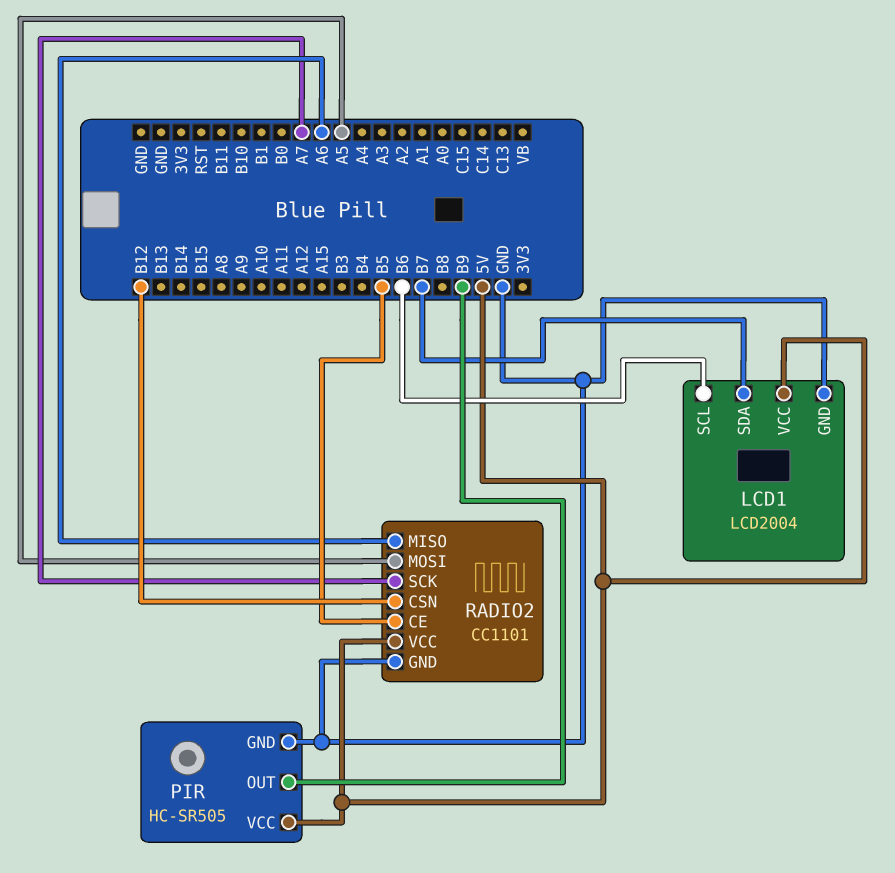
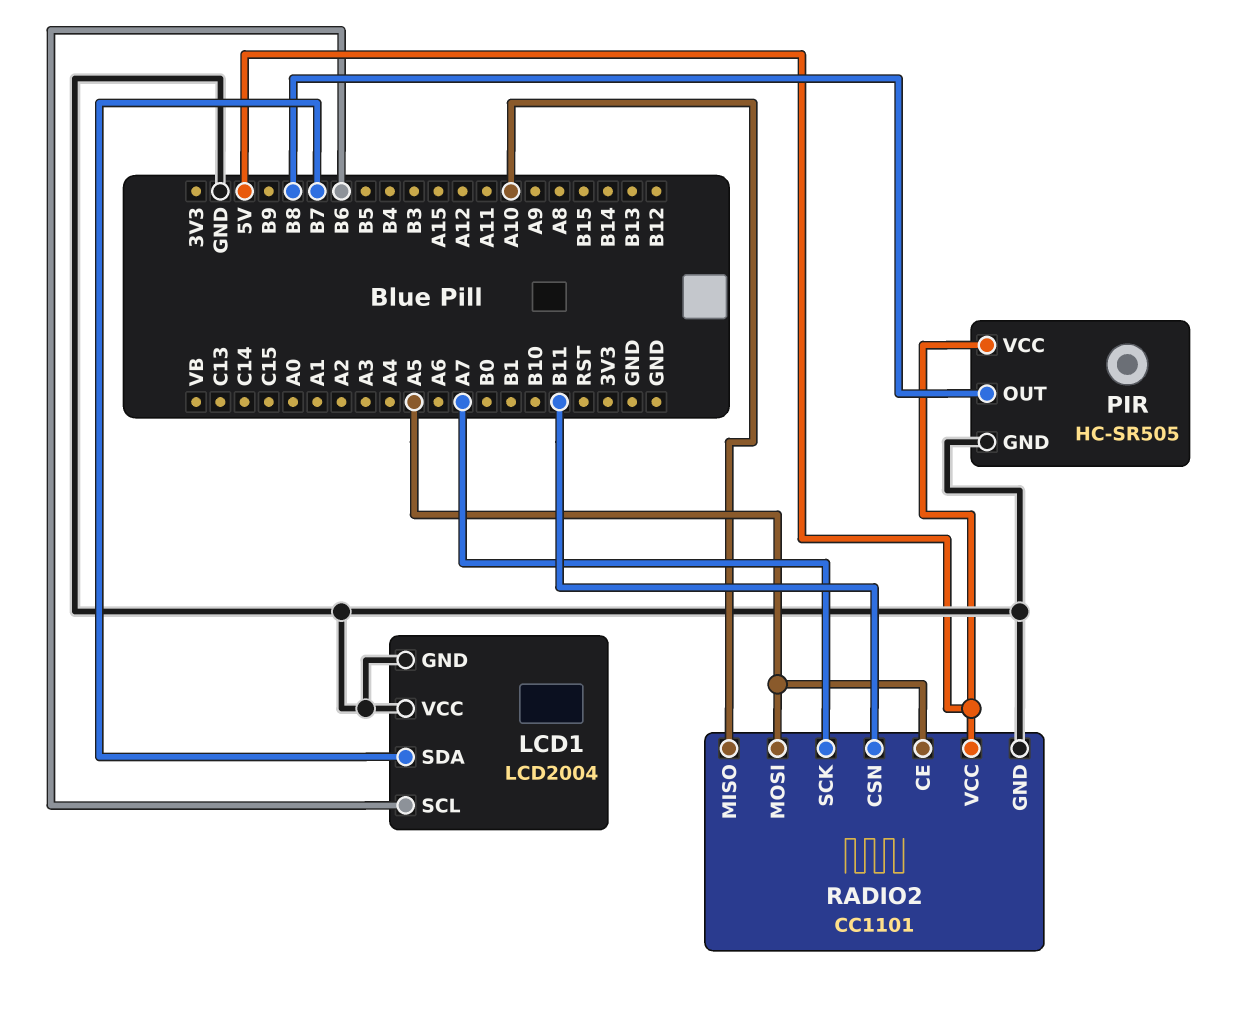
LCD1 pin VCC: 5V -> GND
PIR pin OUT: B9 -> B8
RADIO2 pin CE: B5 -> A5
RADIO2 pin CSN: B12 -> B11
RADIO2 pin MISO: A6 -> A10

